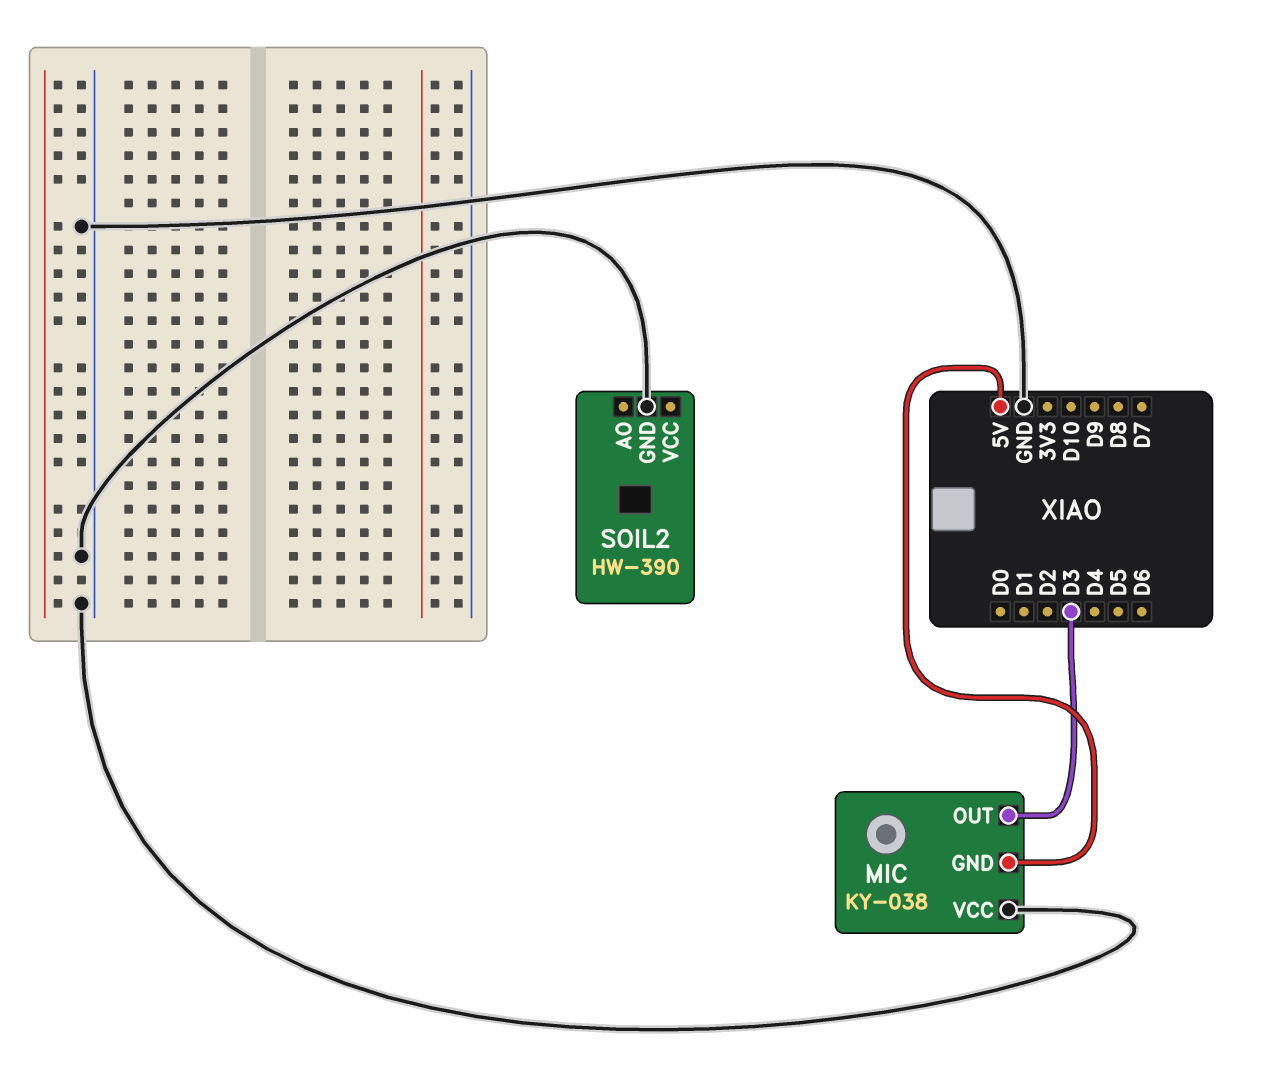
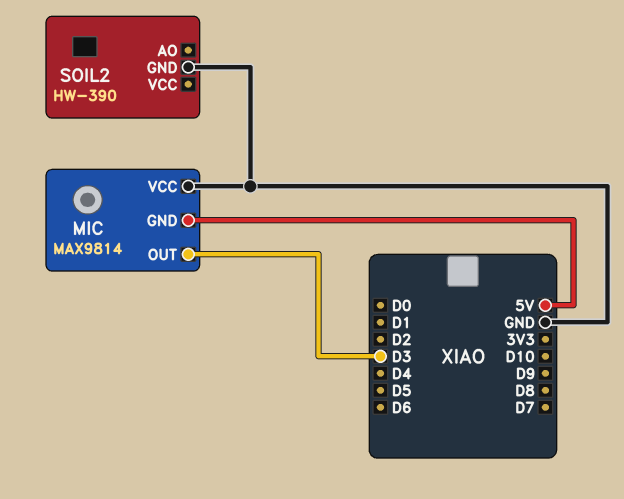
MIC: KY-038 -> MAX9814

